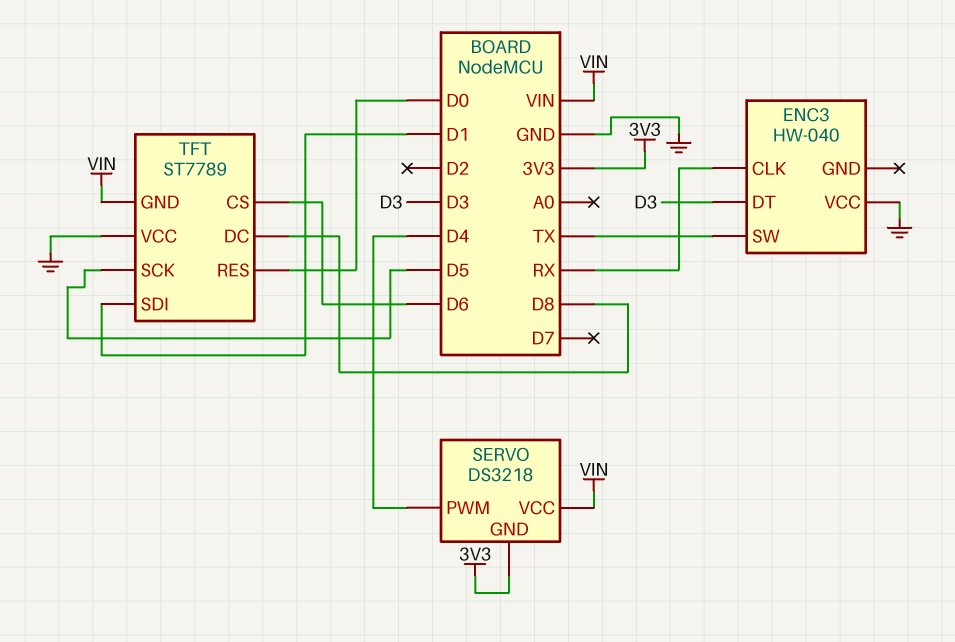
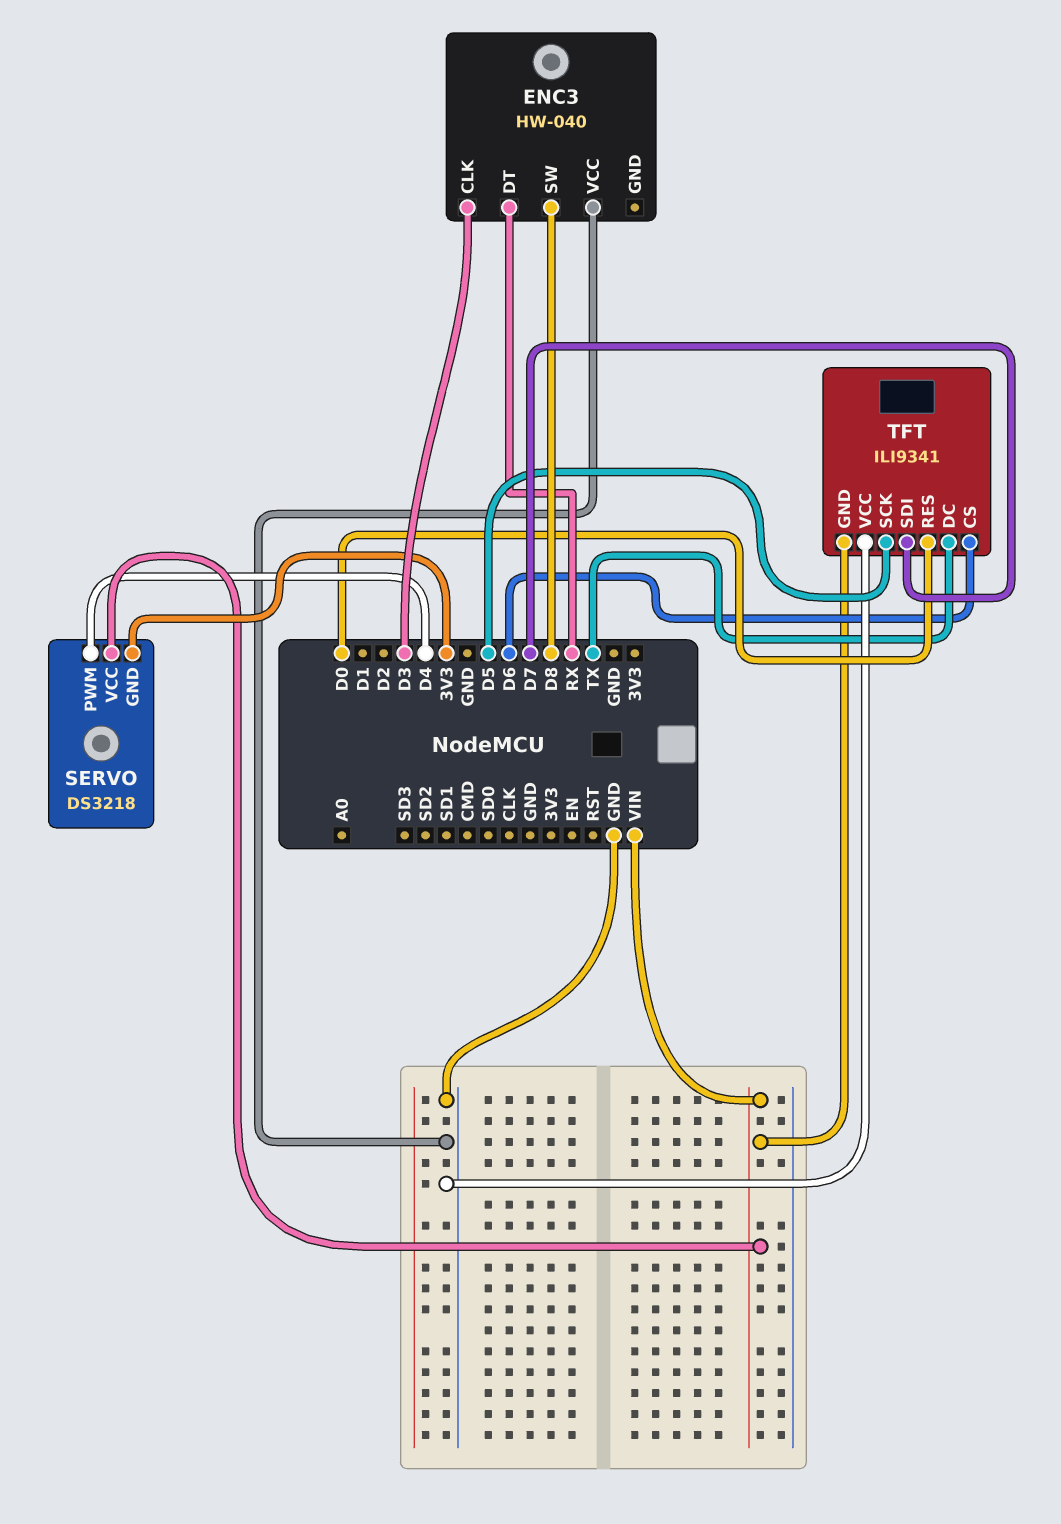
ENC3 pin CLK: RX -> D3
ENC3 pin DT: D3 -> RX
ENC3 pin SW: TX -> D8
TFT: ST7789 -> ILI9341
TFT pin DC: D8 -> TX
TFT pin SDI: D1 -> D7

